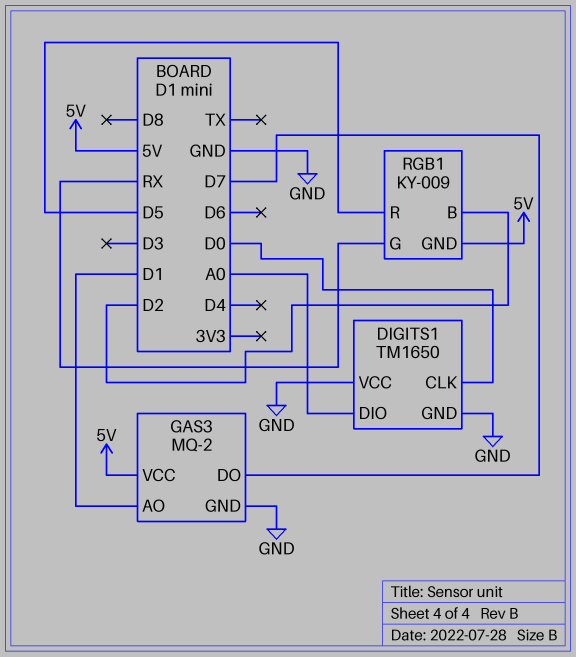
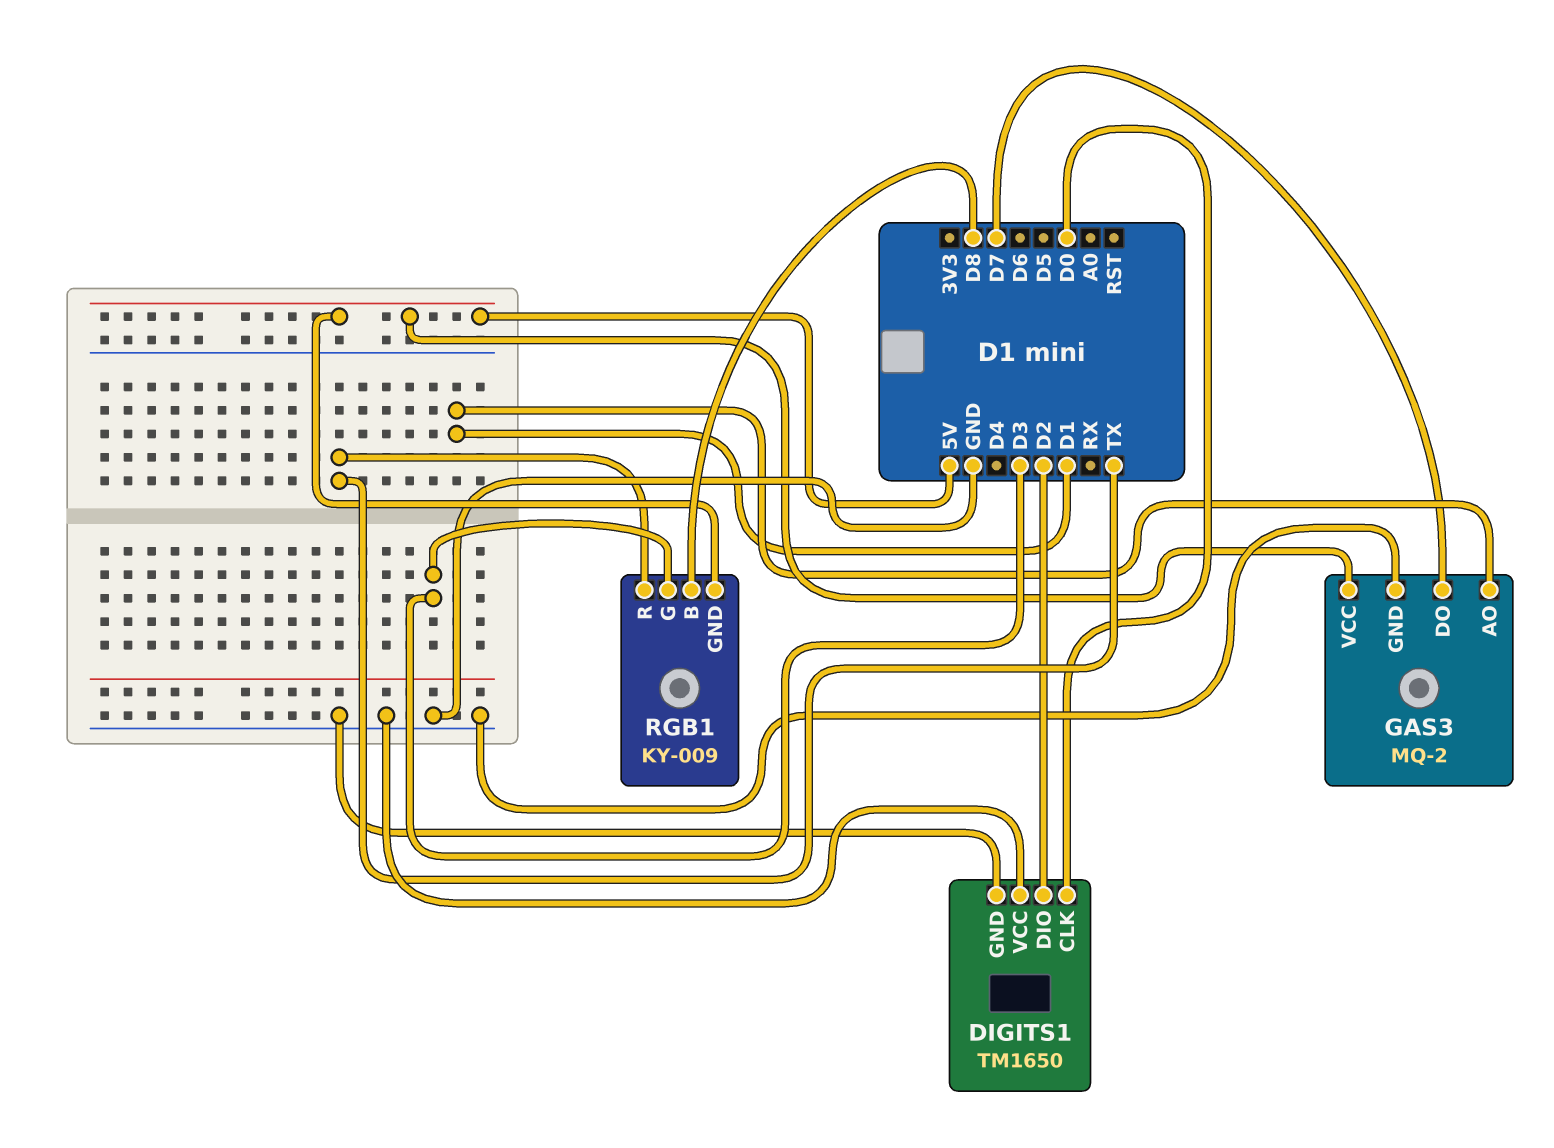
DIGITS1 pin DIO: A0 -> D2
RGB1 pin B: D2 -> D8
RGB1 pin G: RX -> D3
RGB1 pin R: D5 -> TX

